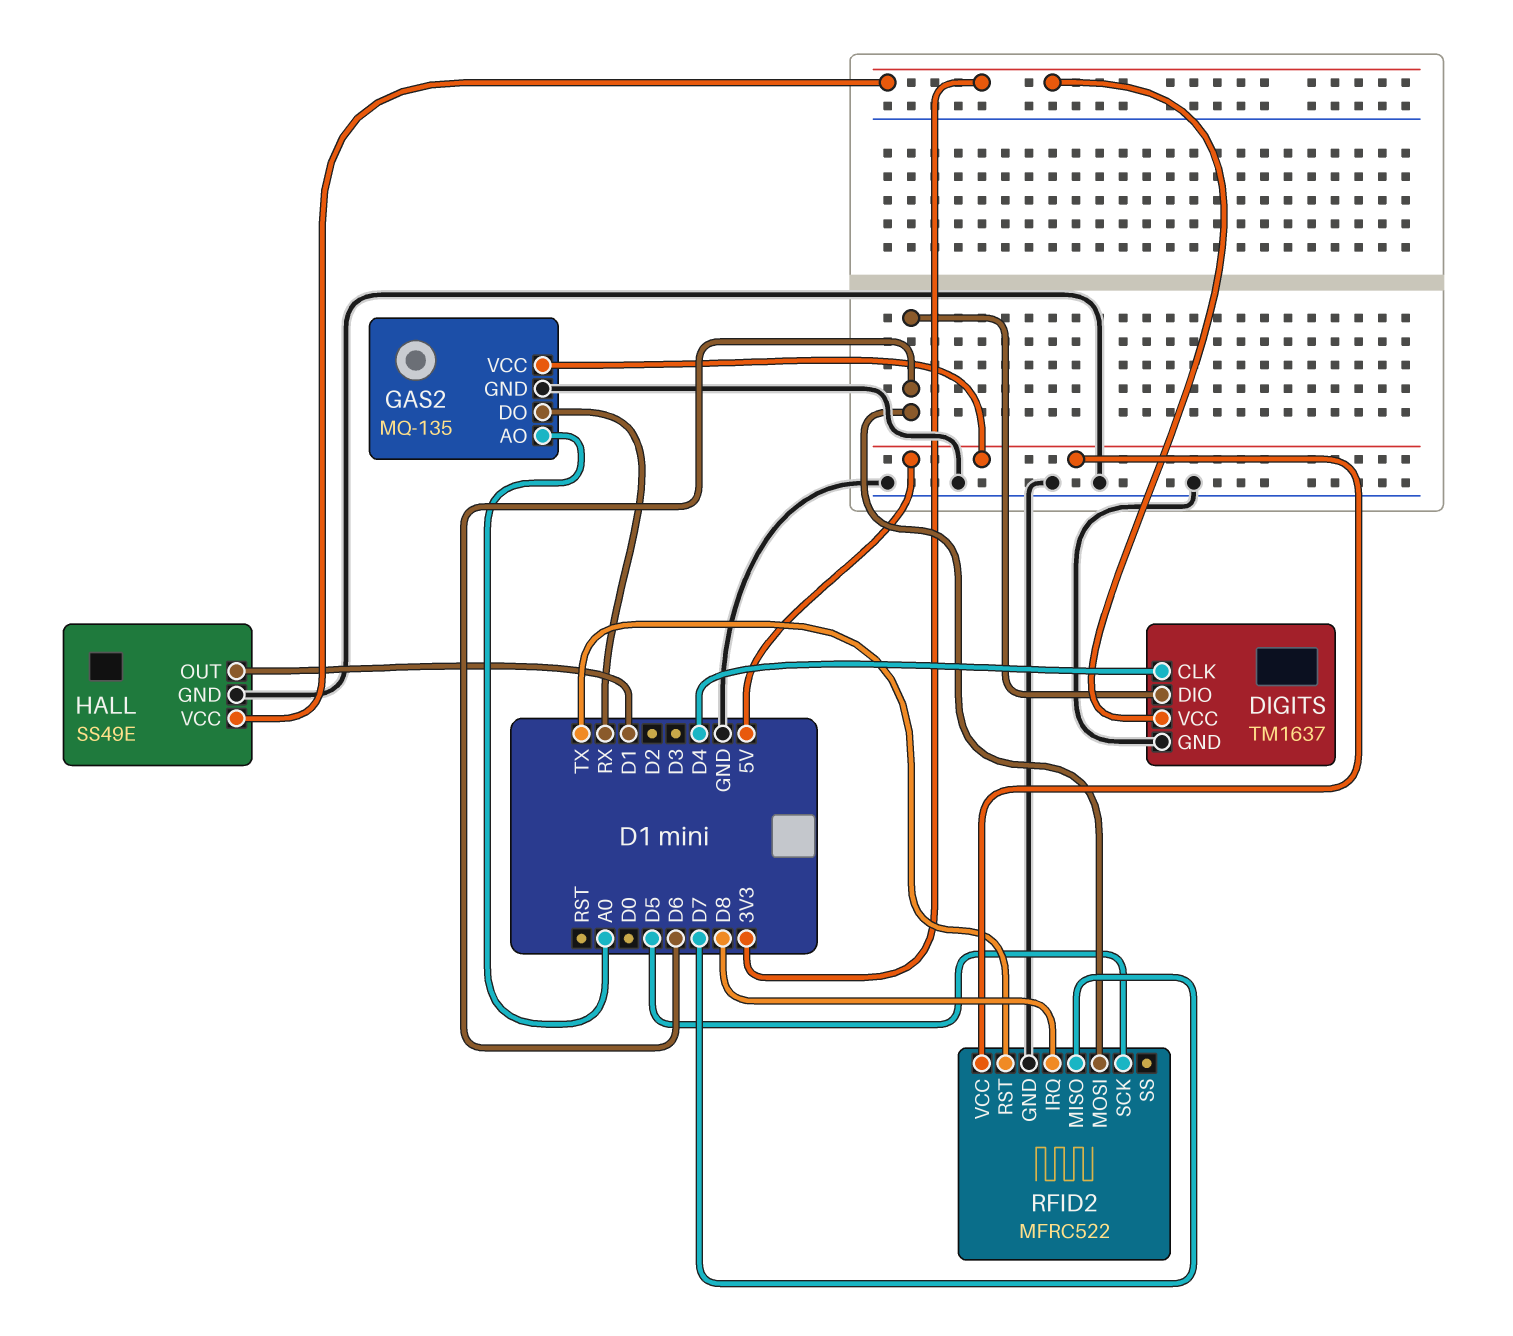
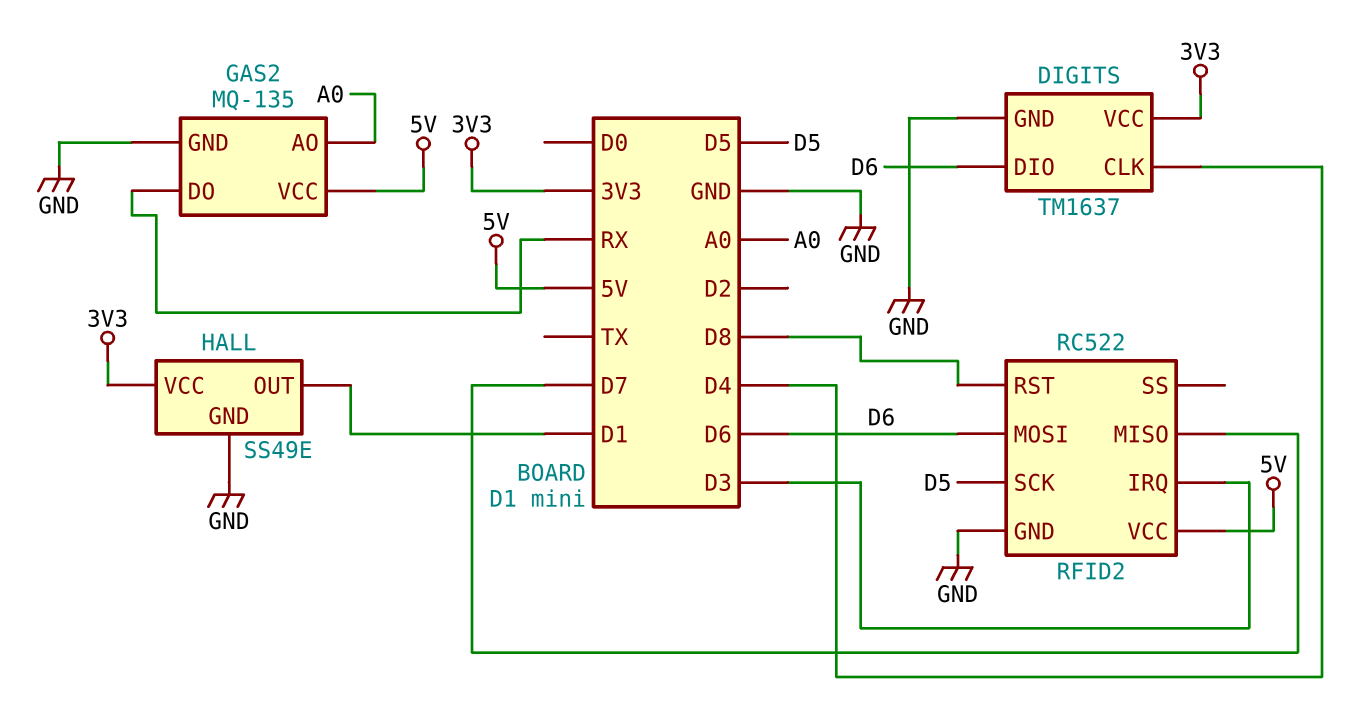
RFID2: MFRC522 -> RC522
RFID2 pin IRQ: D8 -> D3
RFID2 pin RST: TX -> D8

